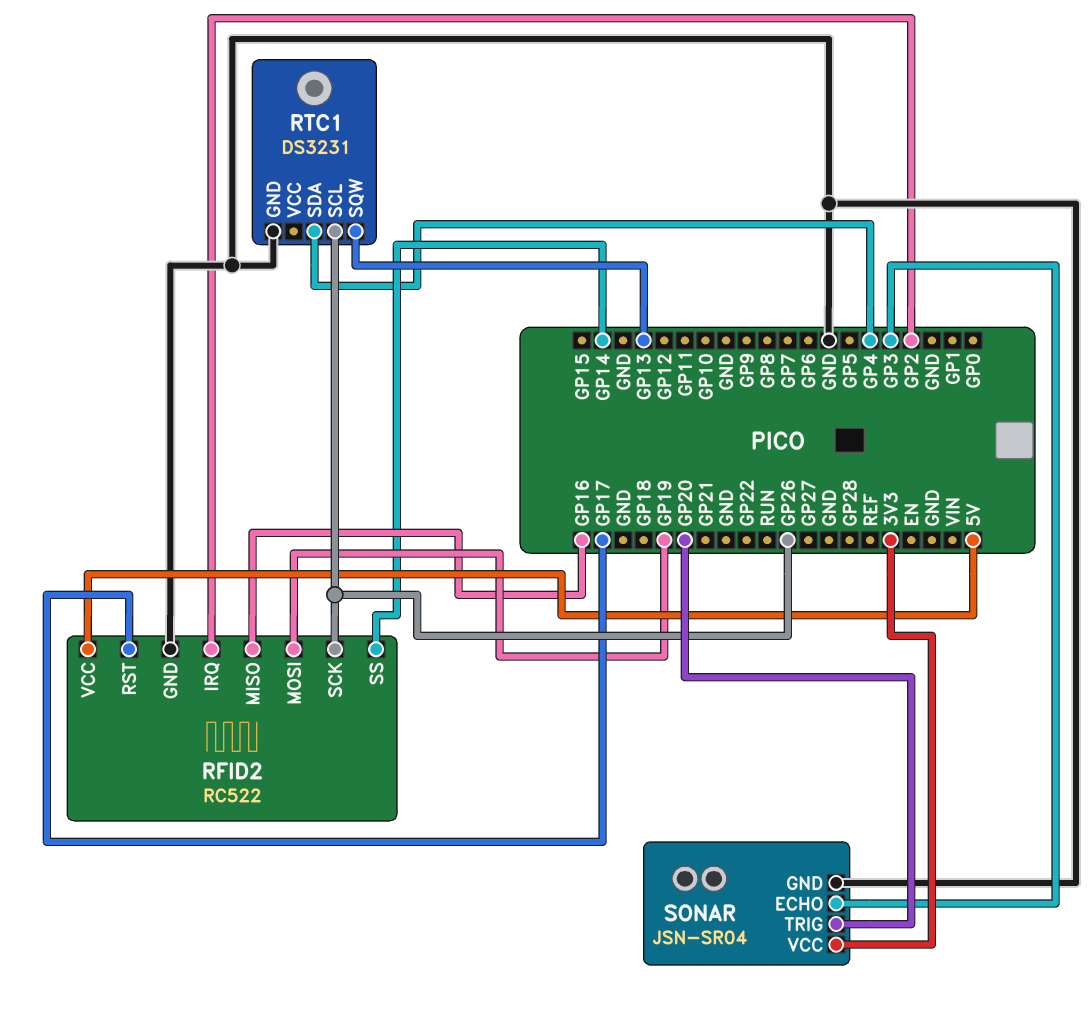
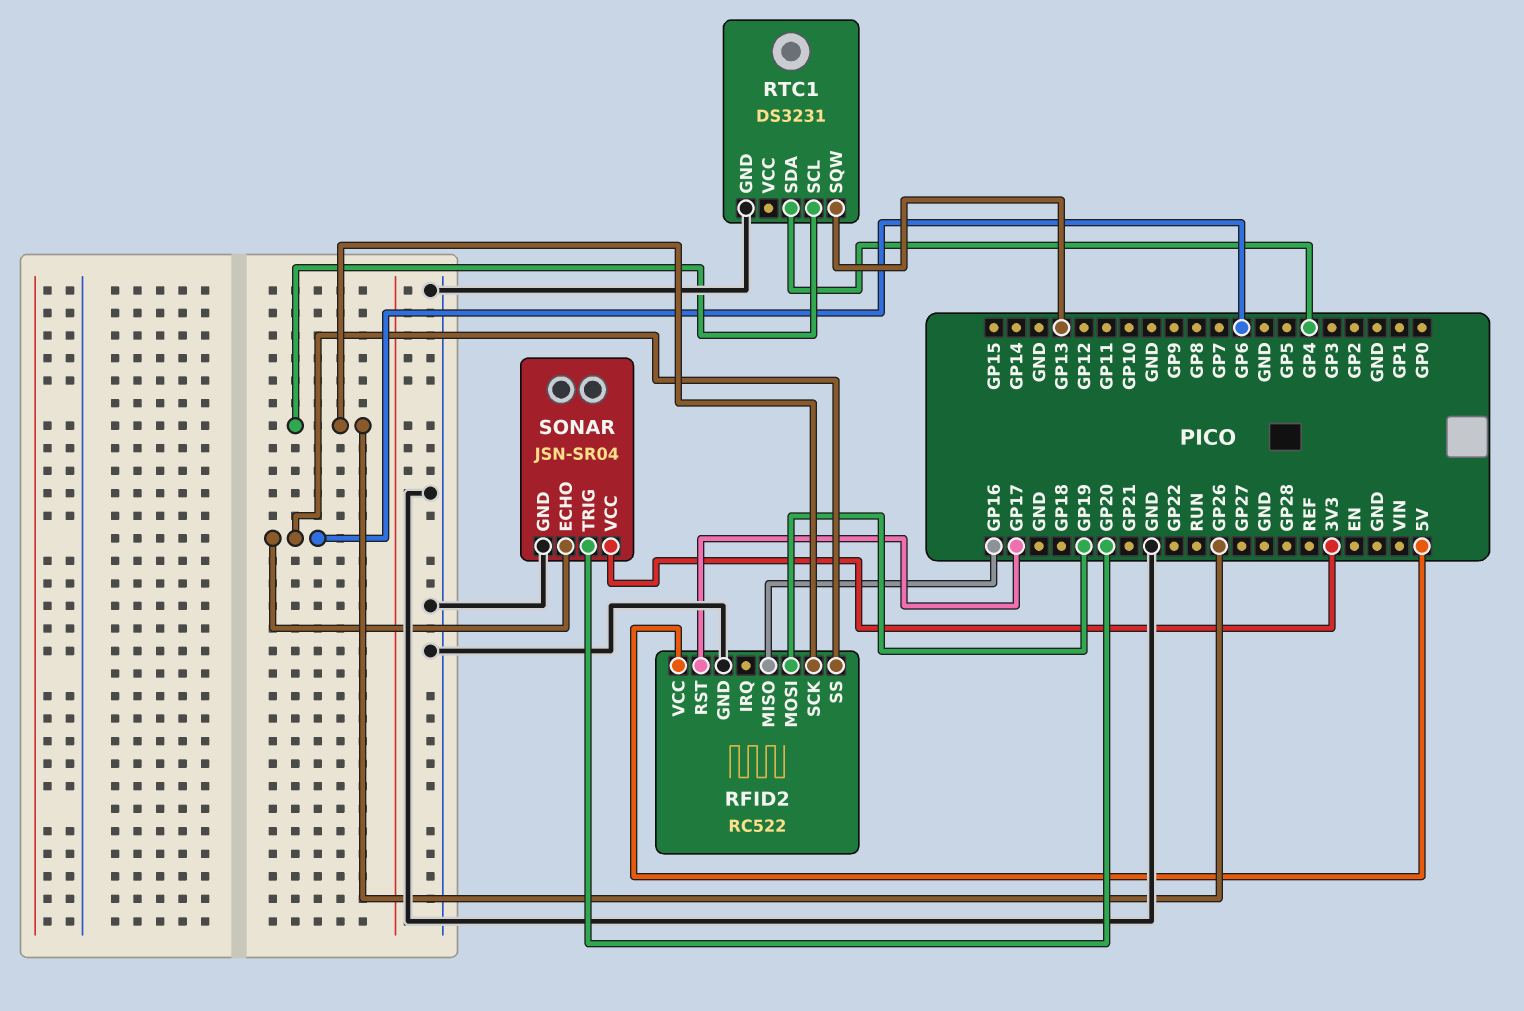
RFID2 pin IRQ: GP2 -> none
RFID2 pin SS: GP14 -> GP6
SONAR pin ECHO: GP3 -> GP6

